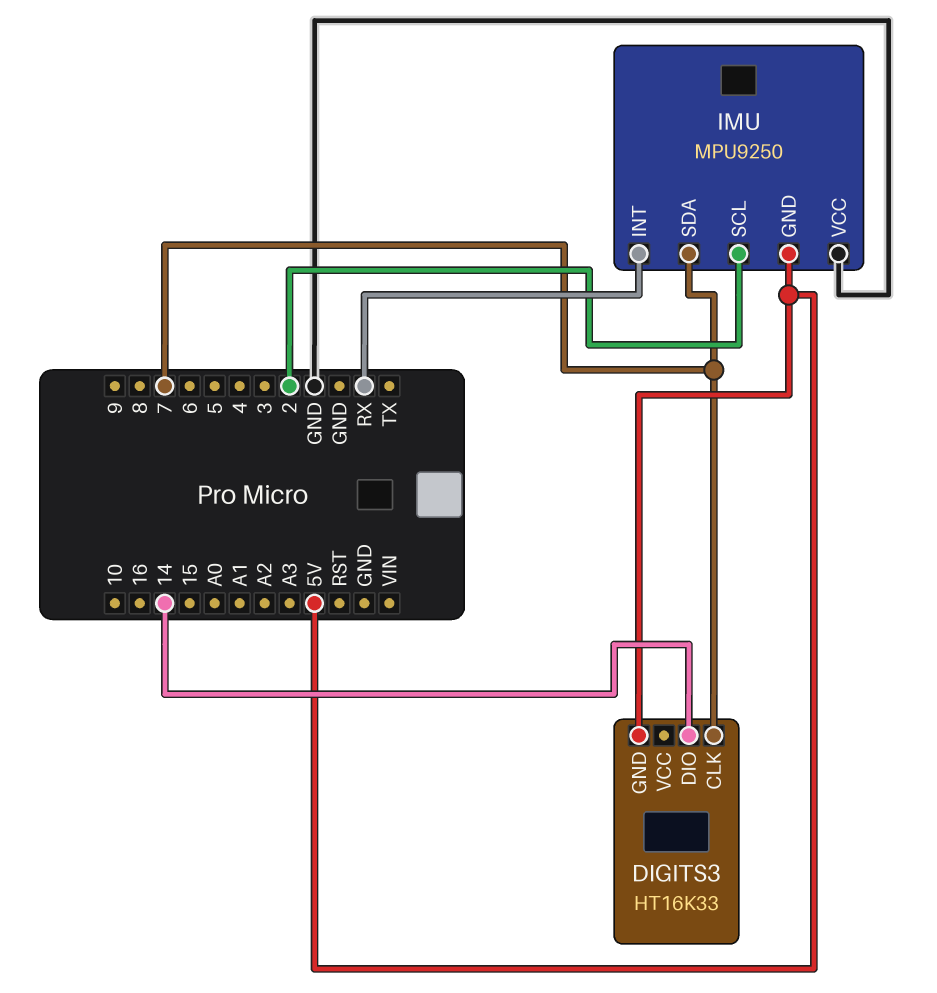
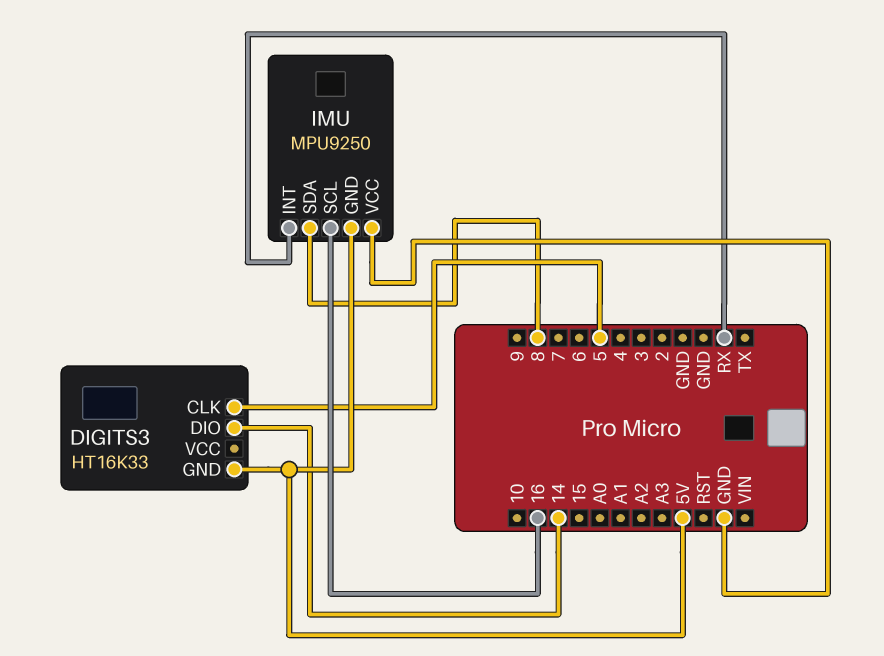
DIGITS3 pin CLK: 7 -> 5
IMU pin SCL: 2 -> 16
IMU pin SDA: 7 -> 8

